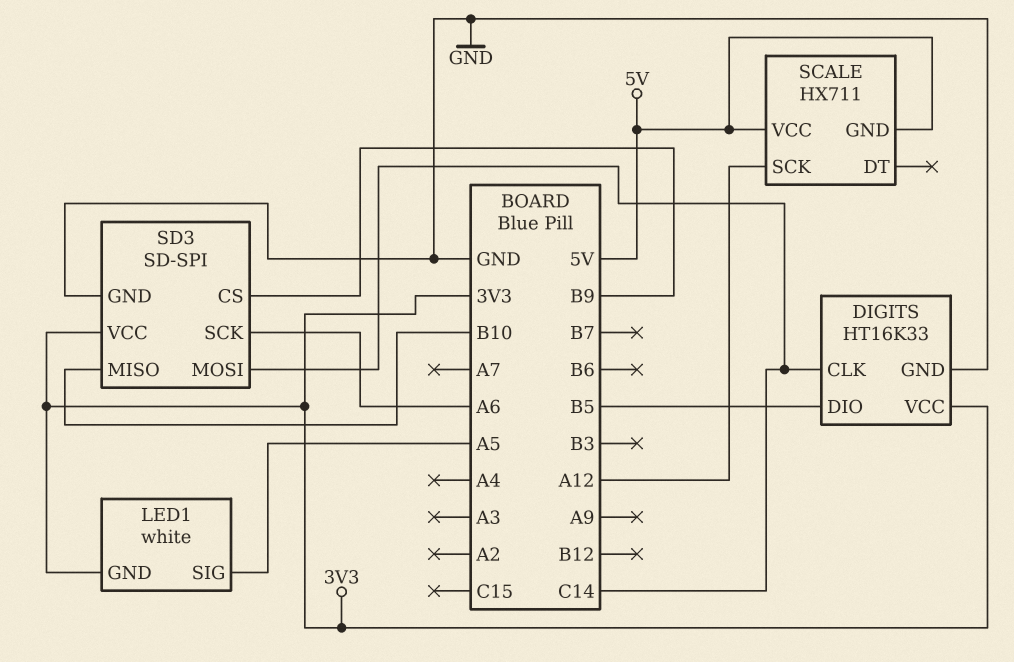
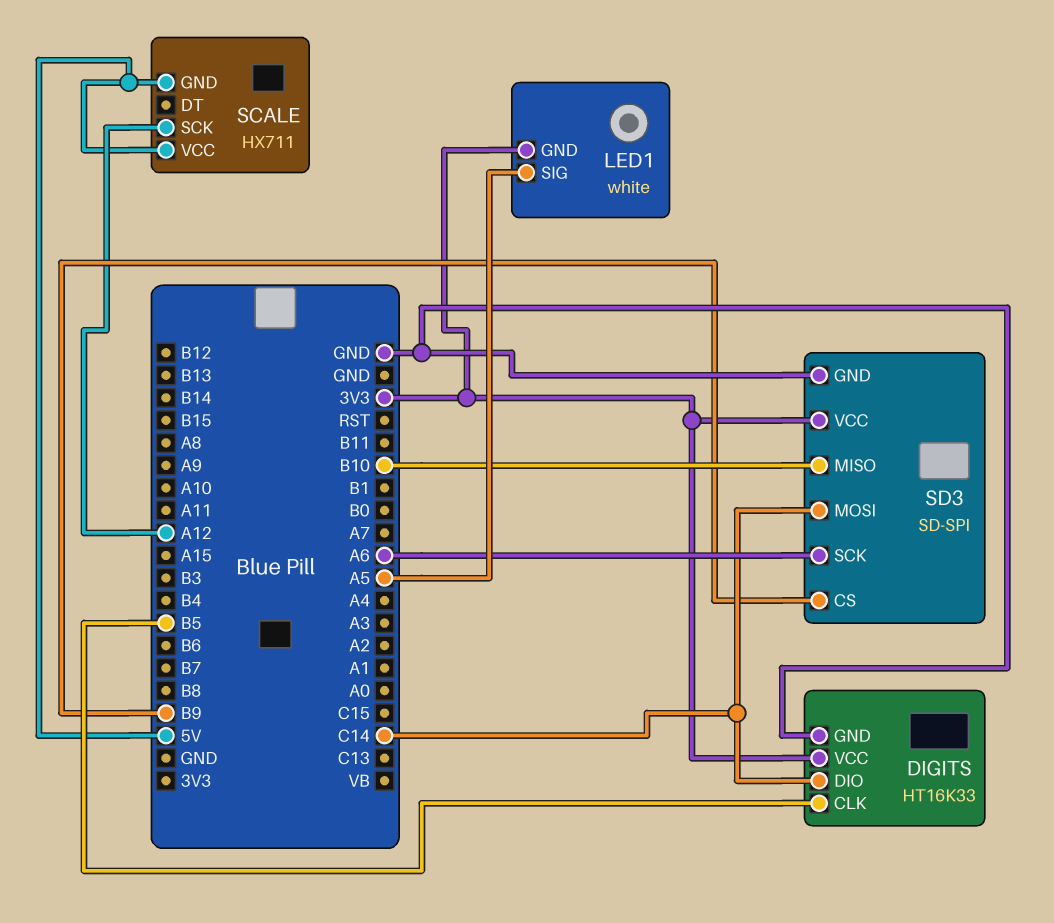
DIGITS pin CLK: C14 -> B5
DIGITS pin DIO: B5 -> C14

